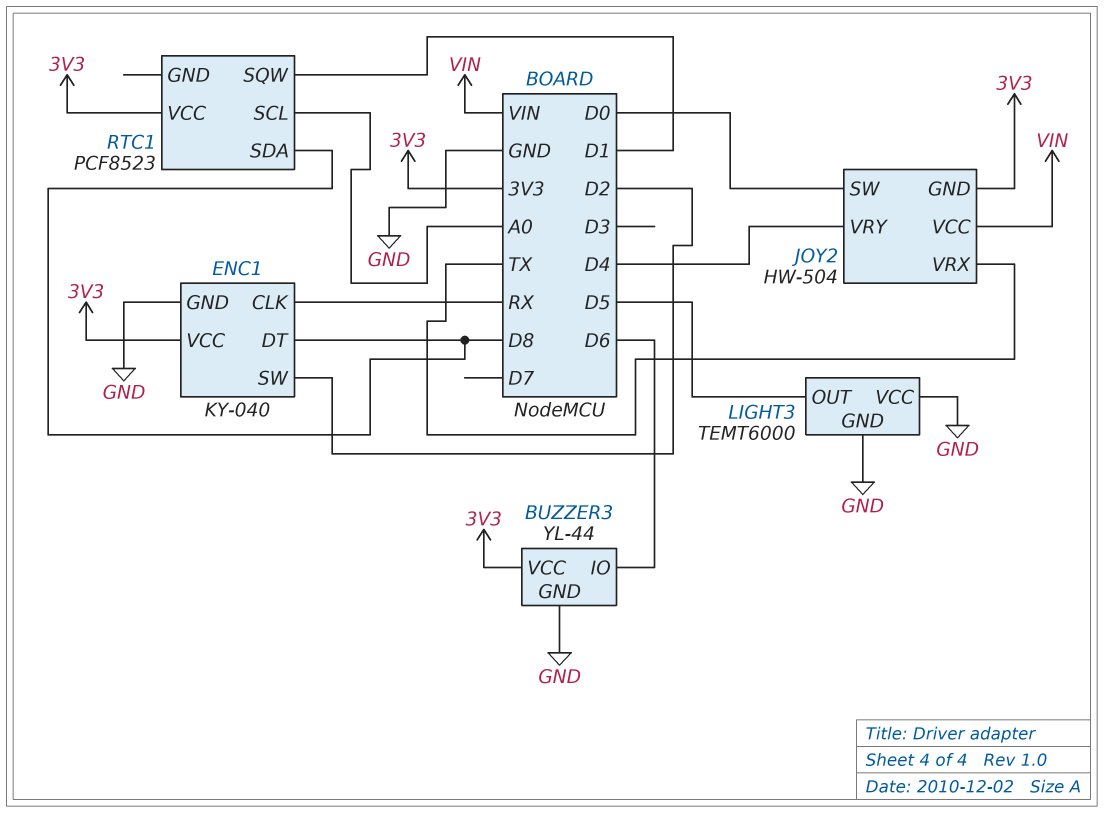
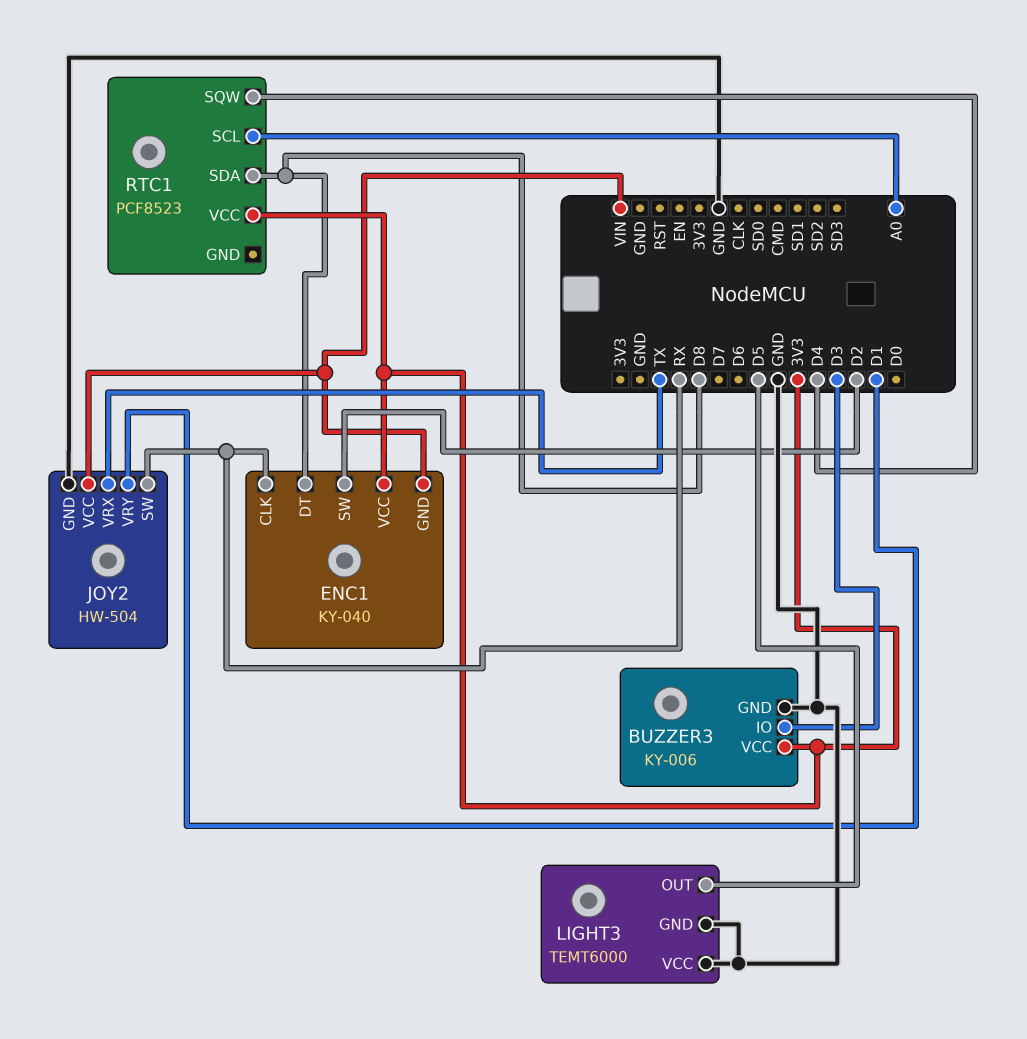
BUZZER3: YL-44 -> KY-006
BUZZER3 pin IO: D6 -> D3
ENC1 pin GND: GND -> VIN
JOY2 pin GND: 3V3 -> GND
JOY2 pin SW: D0 -> RX
JOY2 pin VRY: D4 -> D1
RTC1 pin SQW: D1 -> D4

